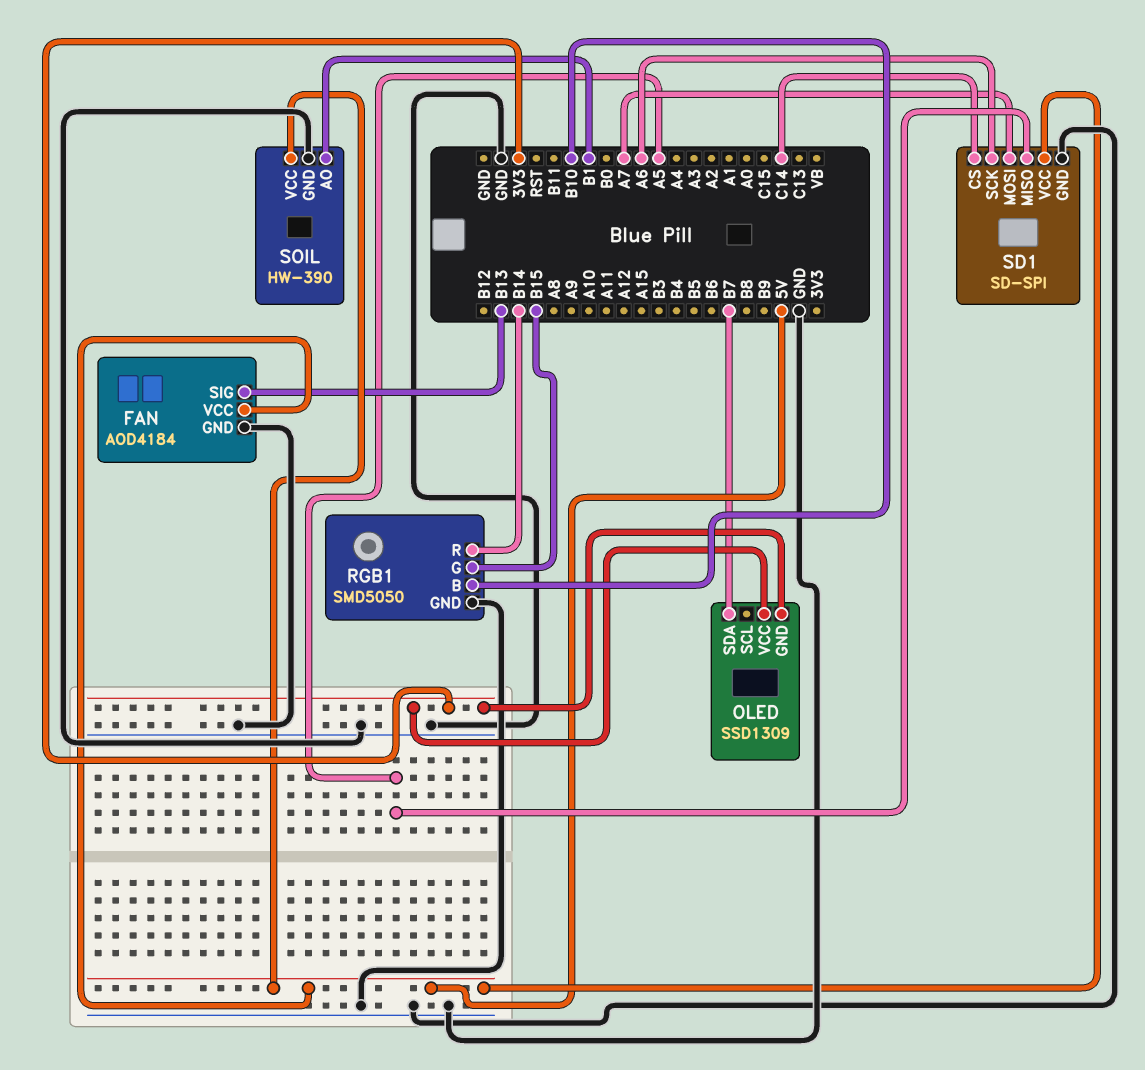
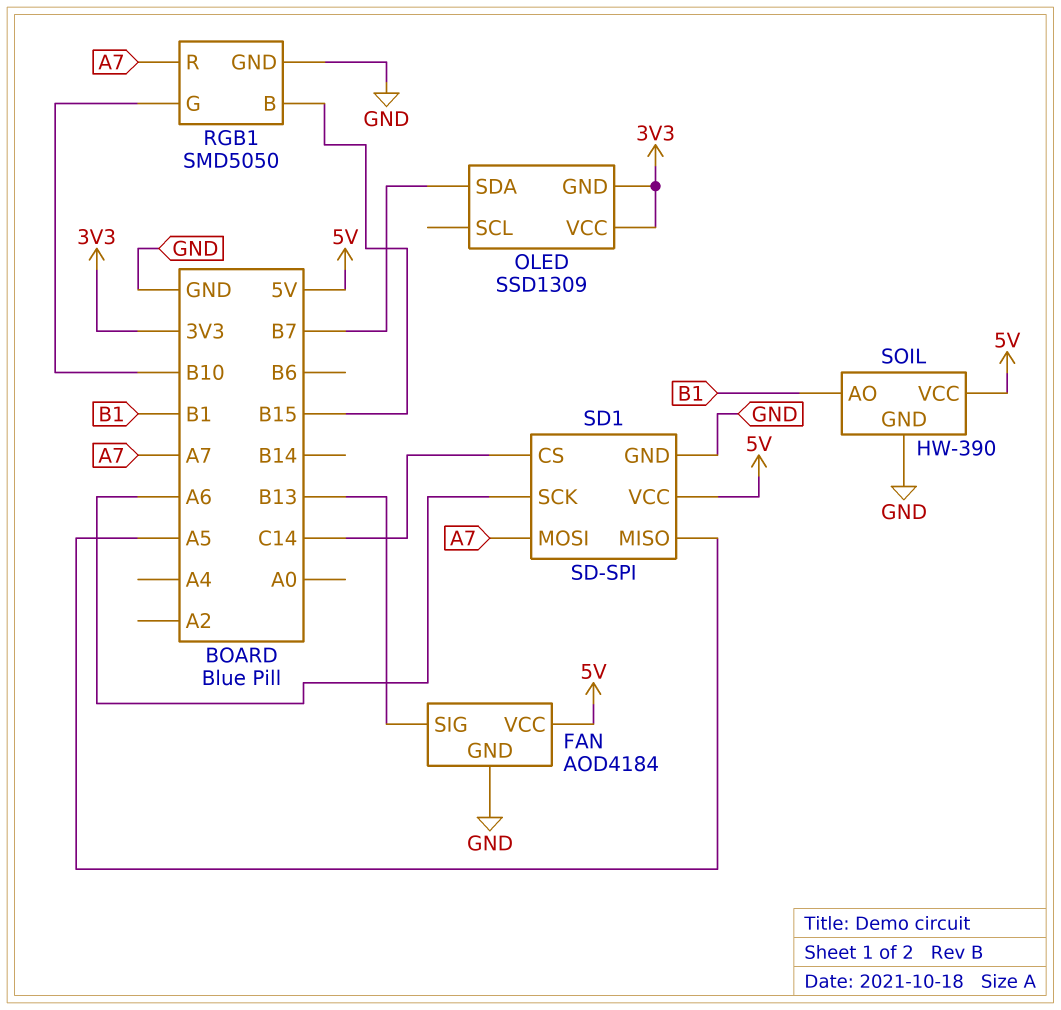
RGB1 pin B: B10 -> B15
RGB1 pin G: B15 -> B10
RGB1 pin R: B14 -> A7

